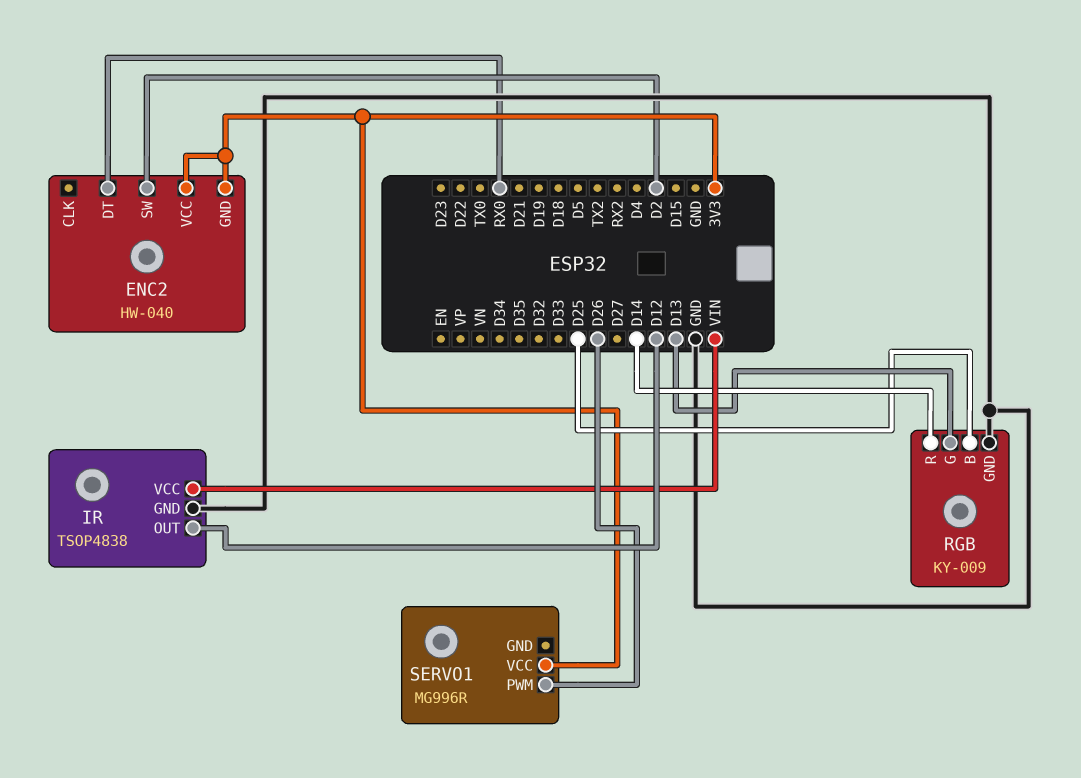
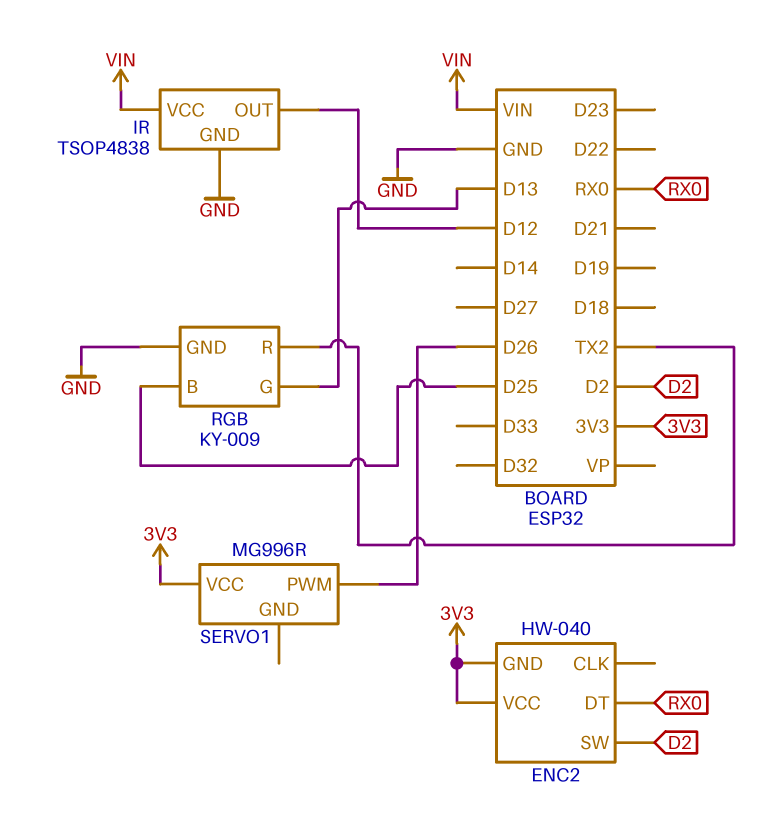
RGB pin R: D14 -> TX2

